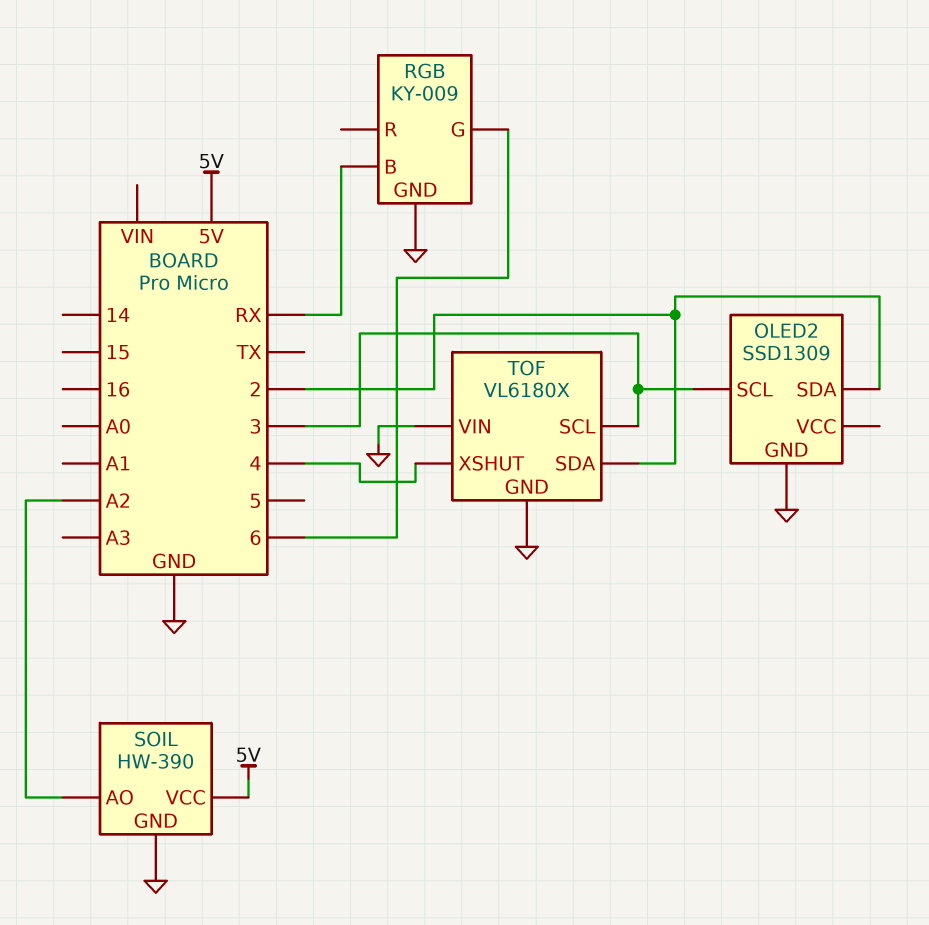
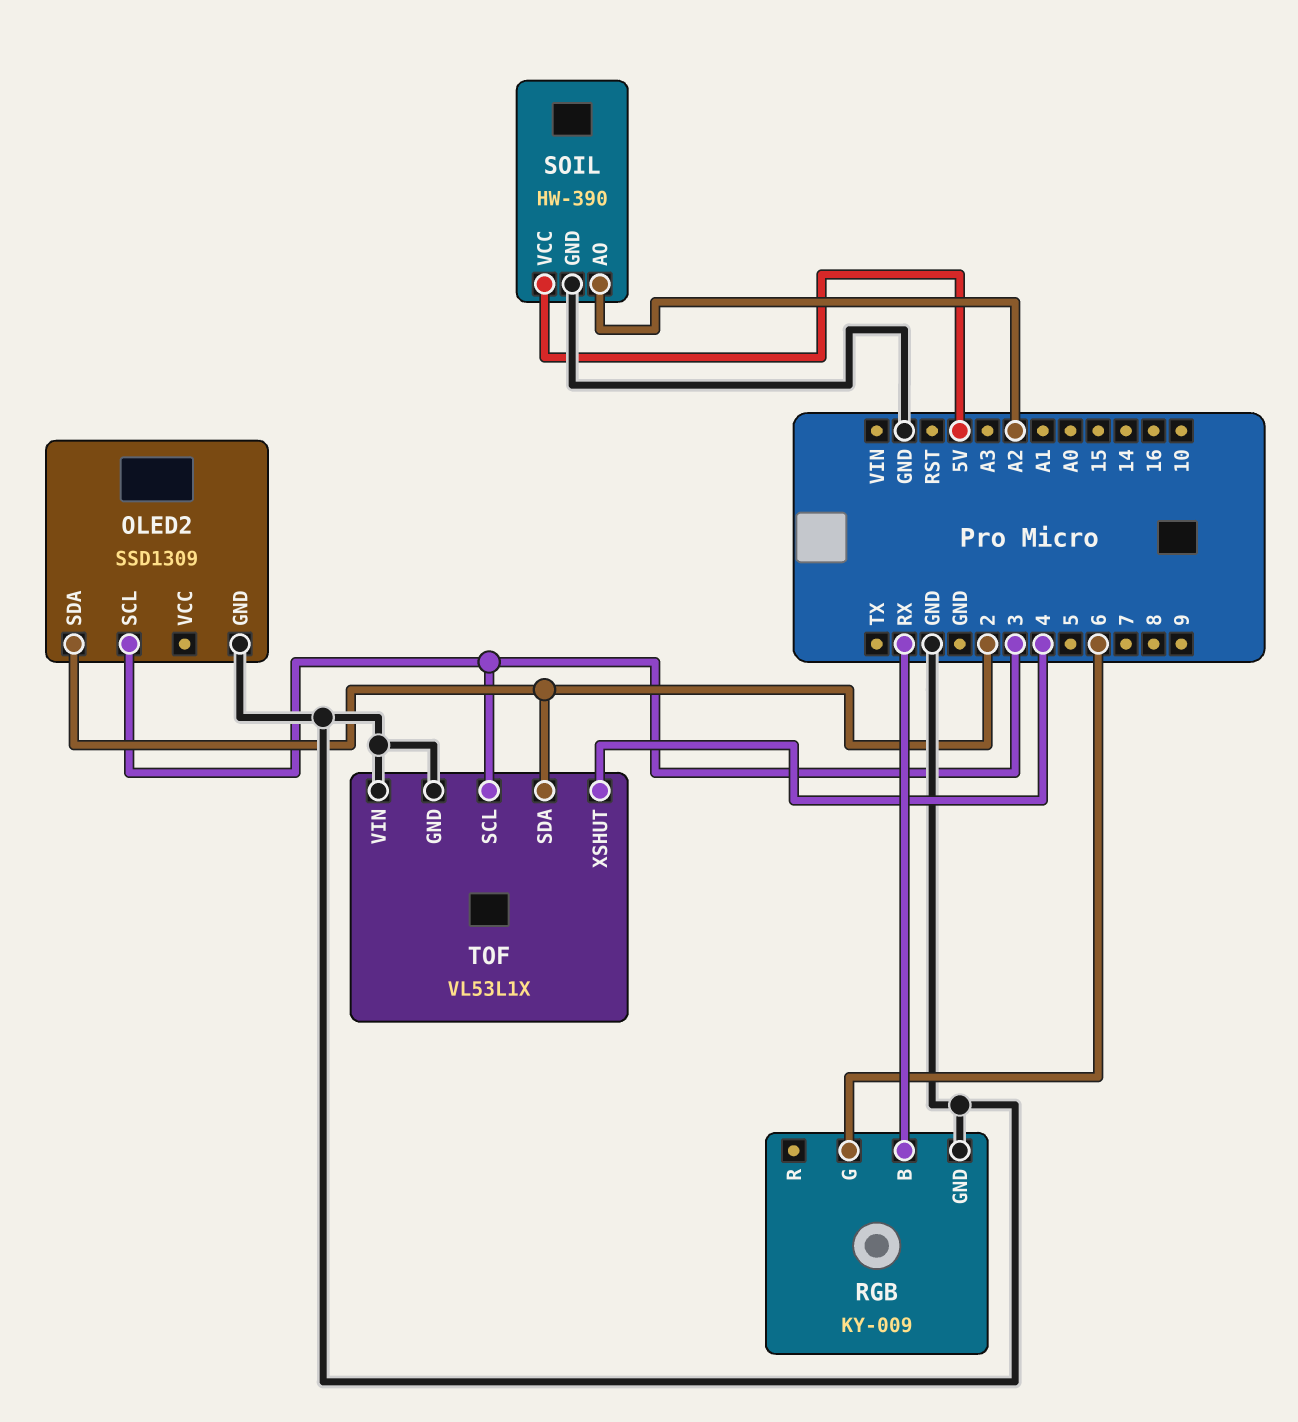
TOF: VL6180X -> VL53L1X

